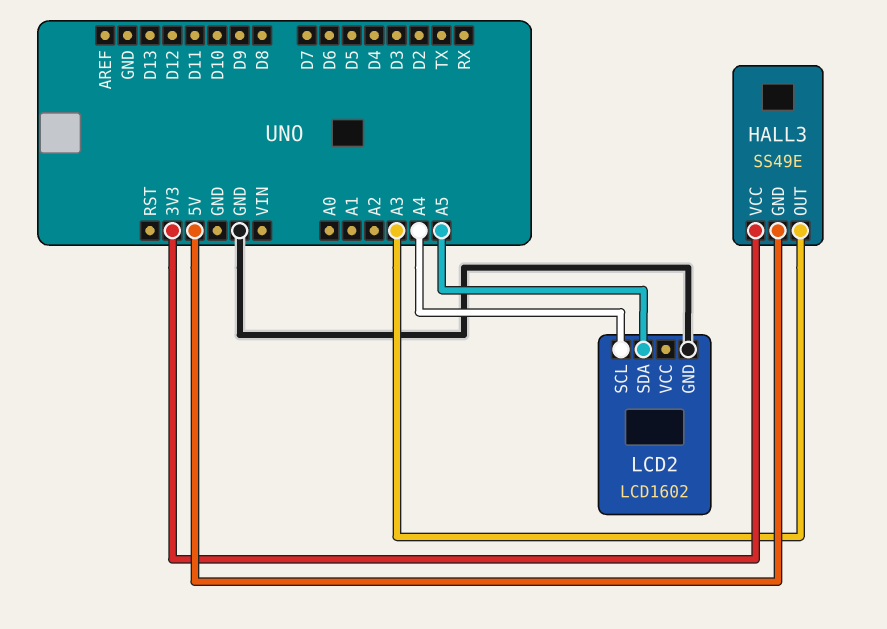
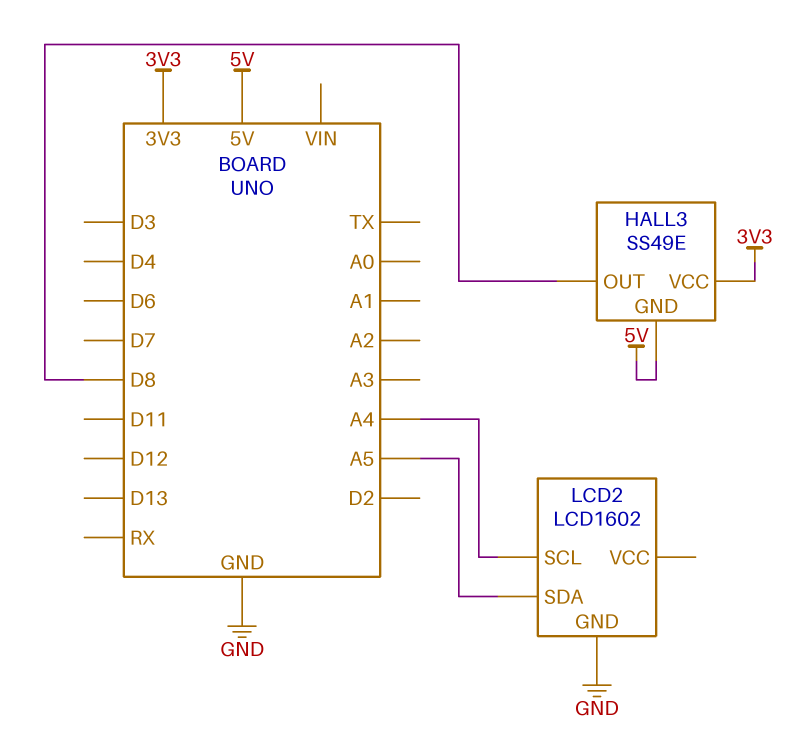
HALL3 pin OUT: A3 -> D8

